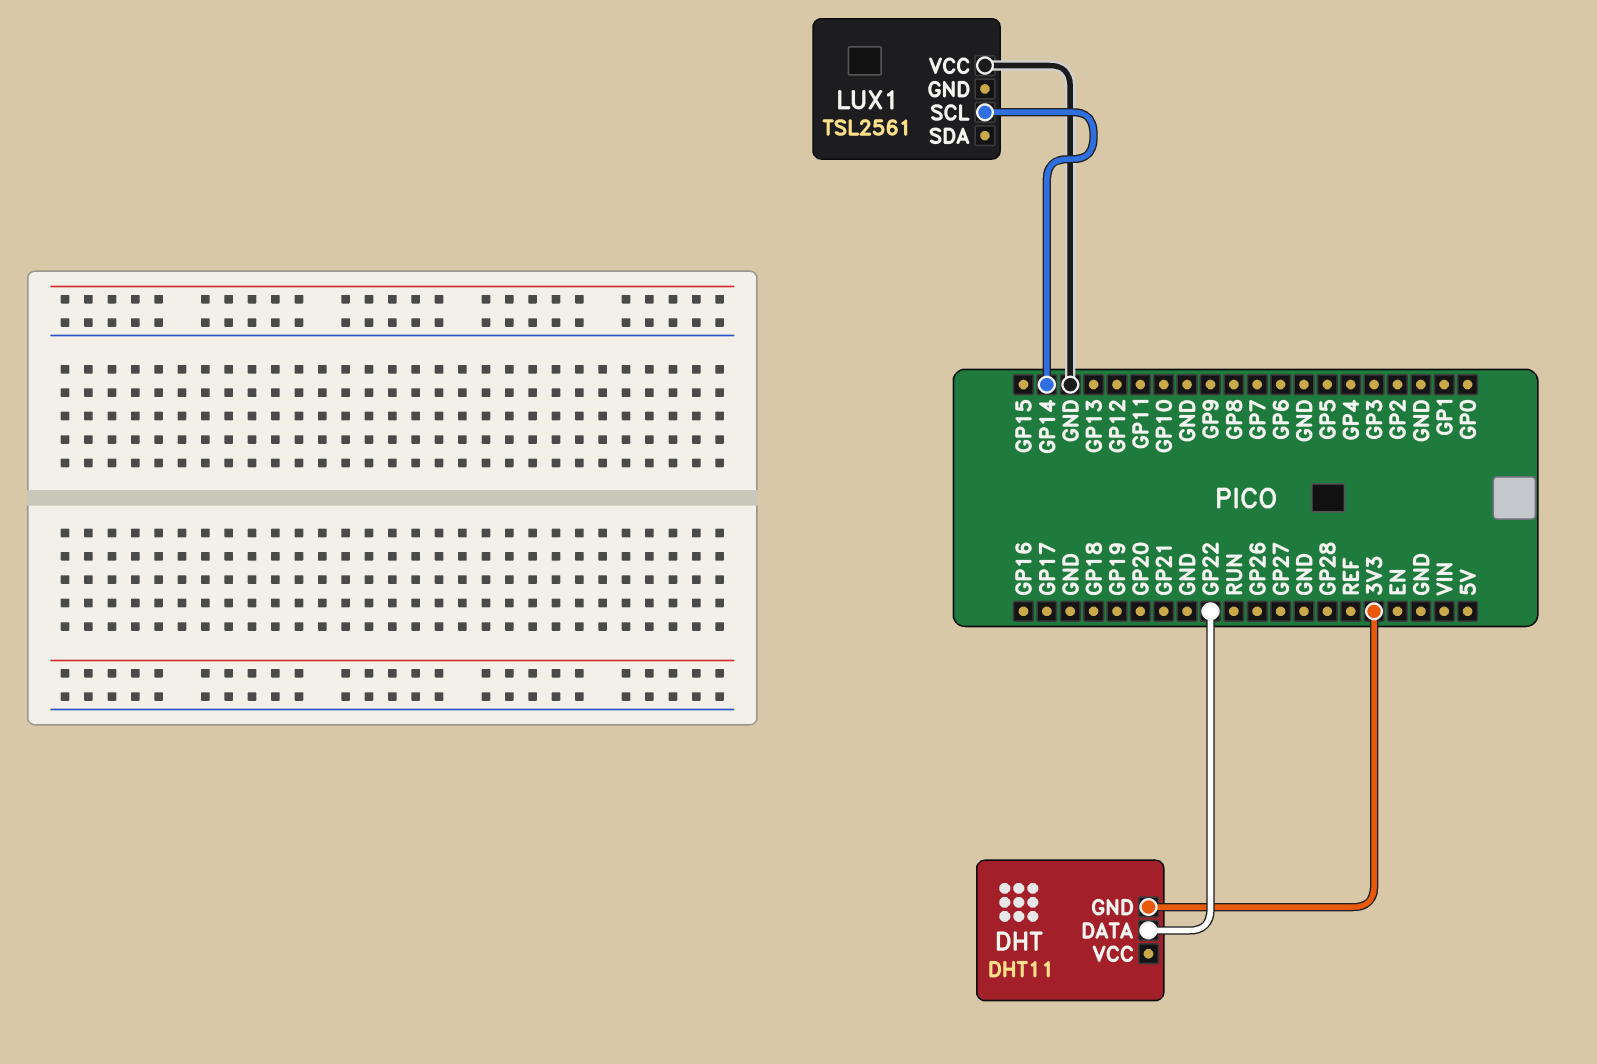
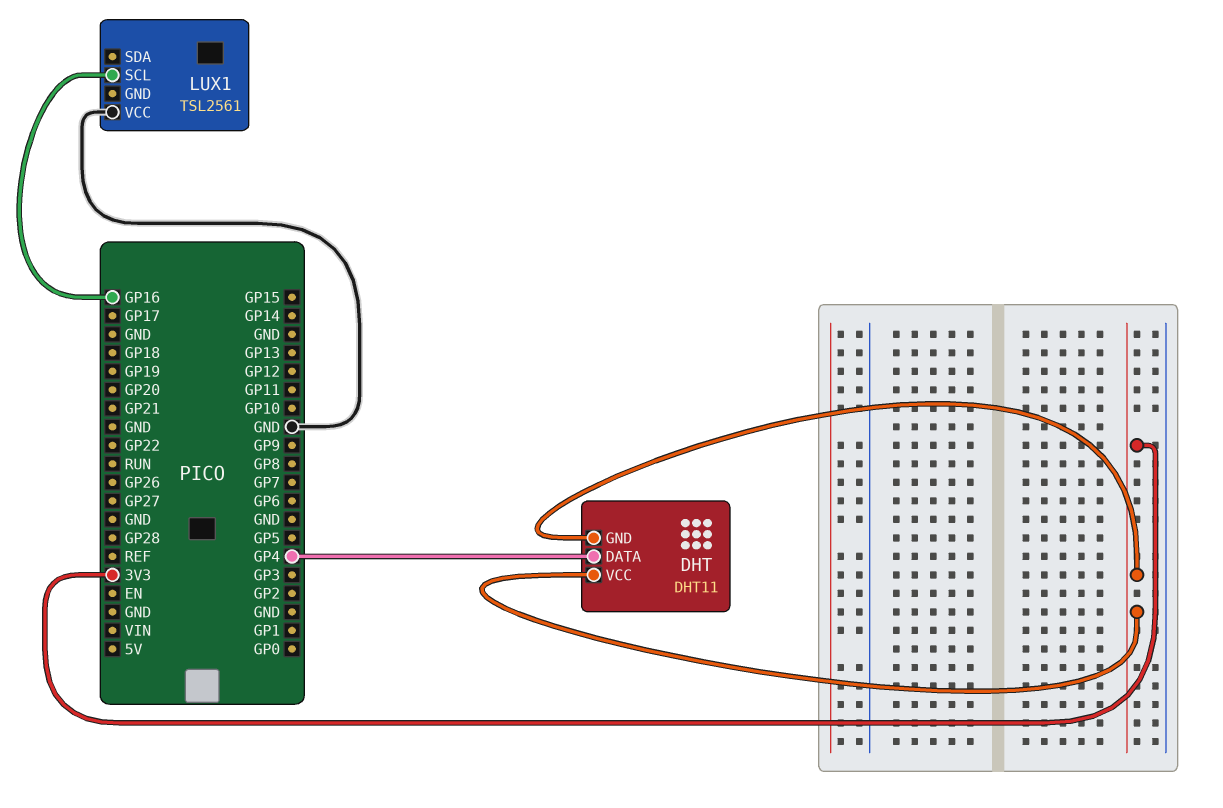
DHT pin DATA: GP22 -> GP4
DHT pin VCC: none -> 3V3
LUX1 pin SCL: GP14 -> GP16

